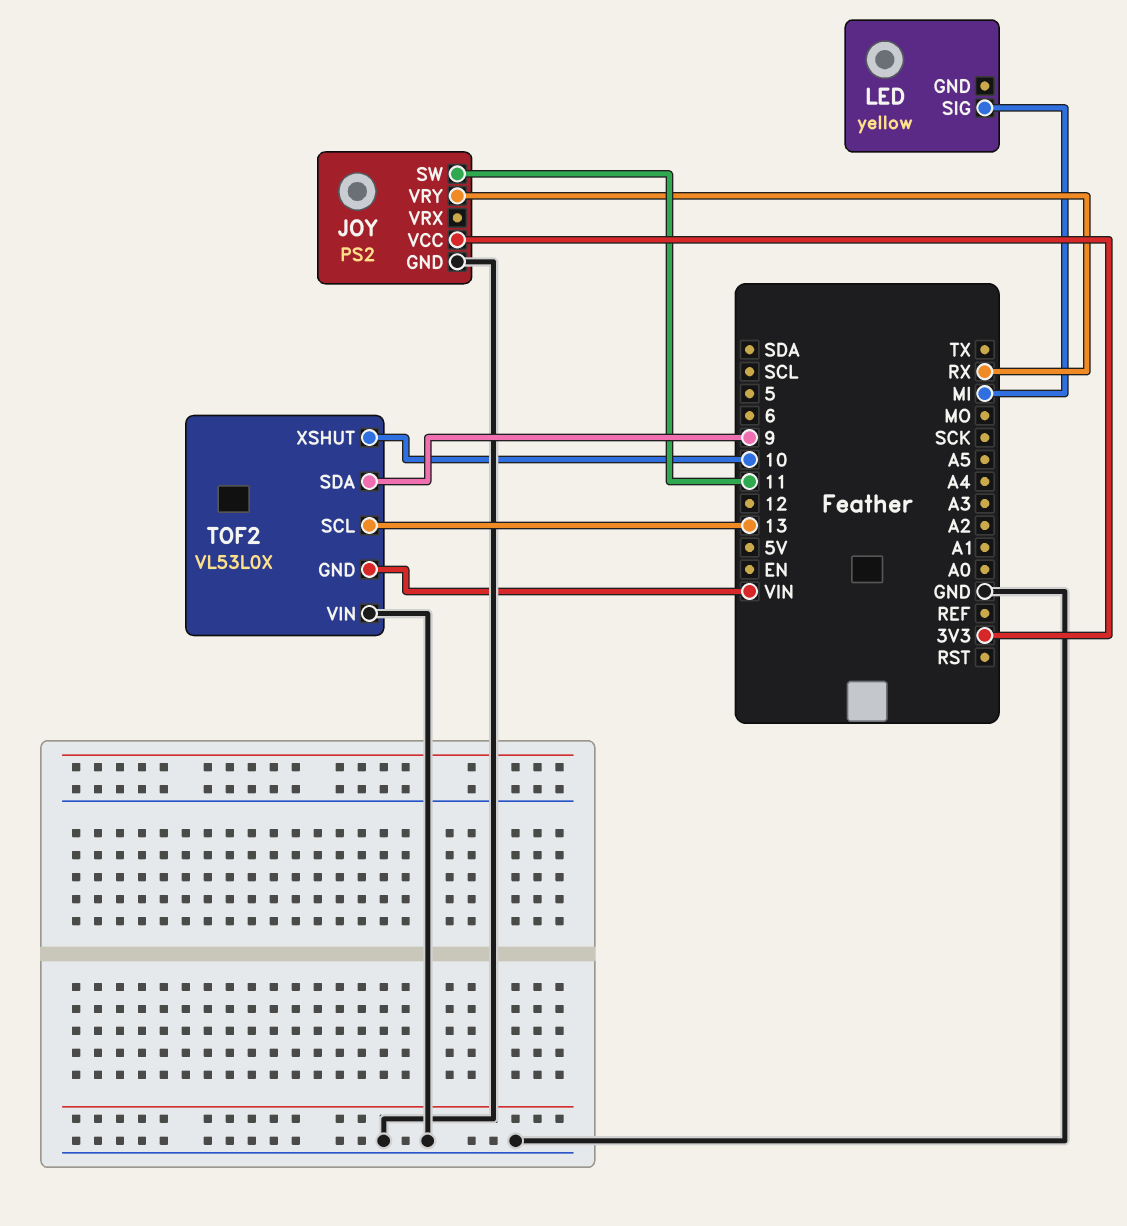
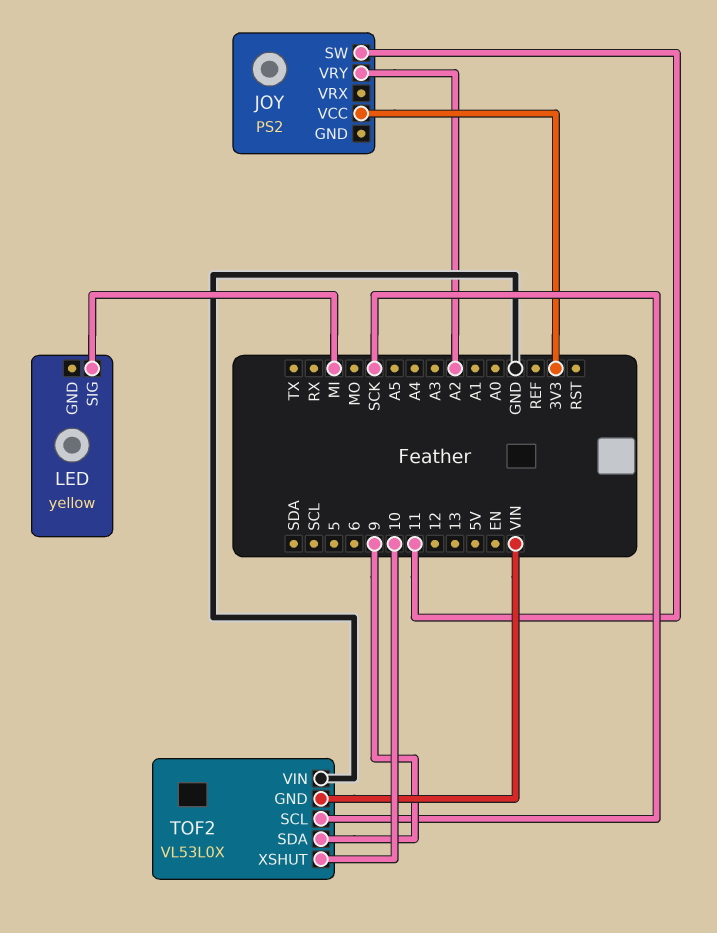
JOY pin GND: GND -> none
JOY pin VRY: RX -> A2
TOF2 pin SCL: 13 -> SCK

